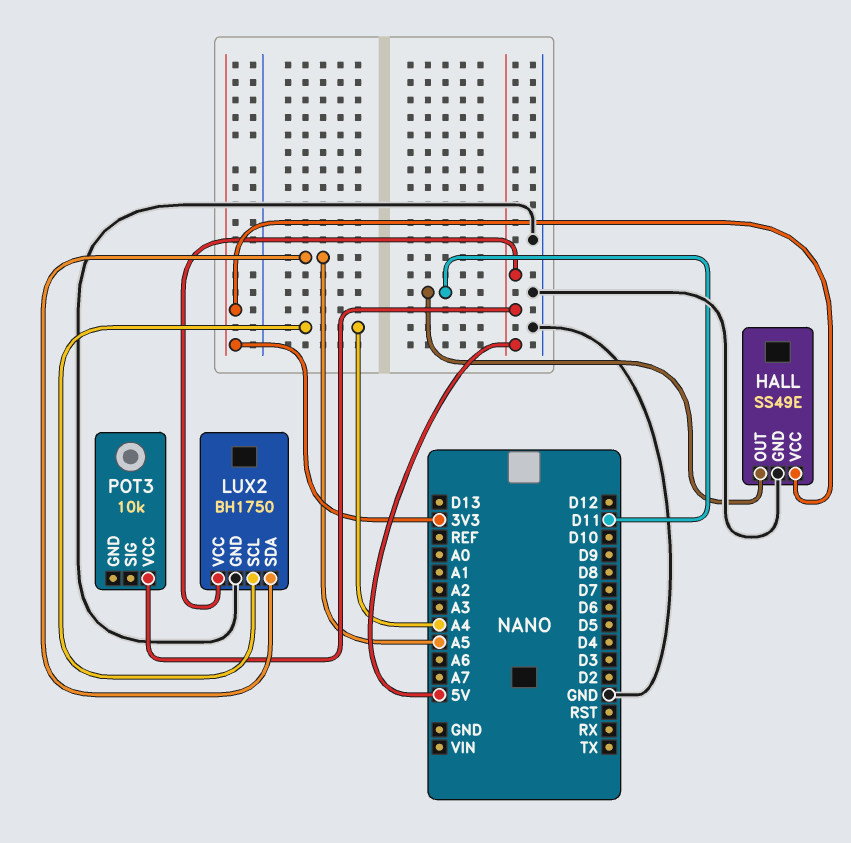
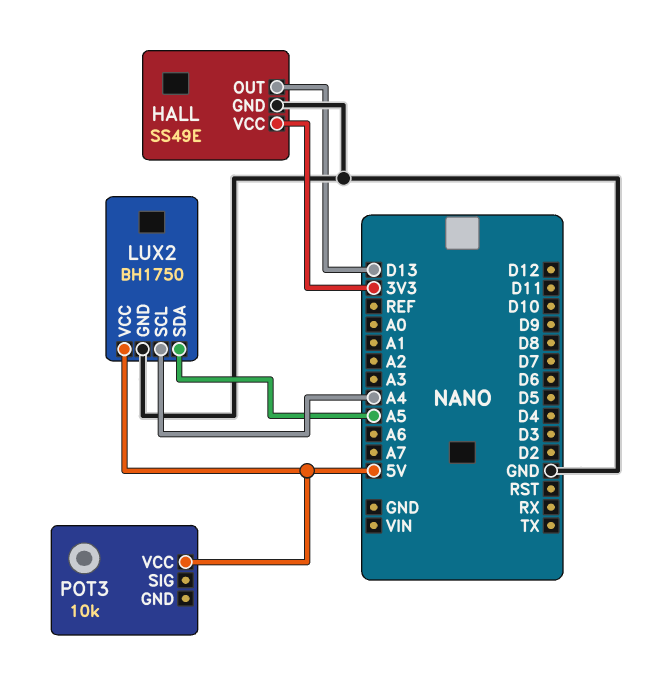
HALL pin OUT: D11 -> D13

